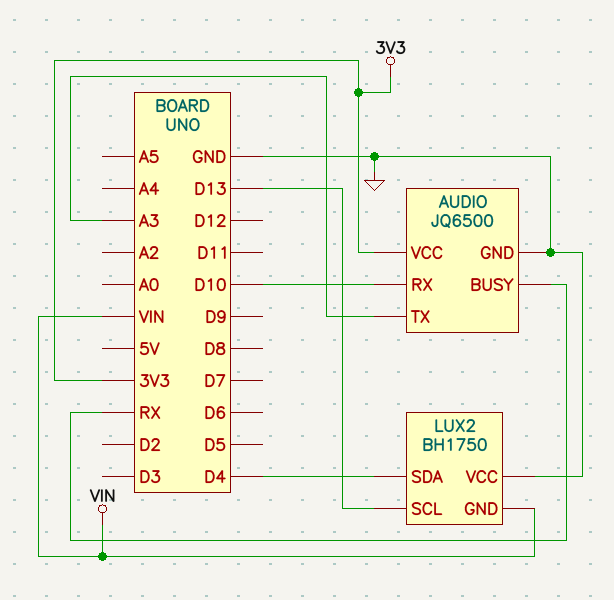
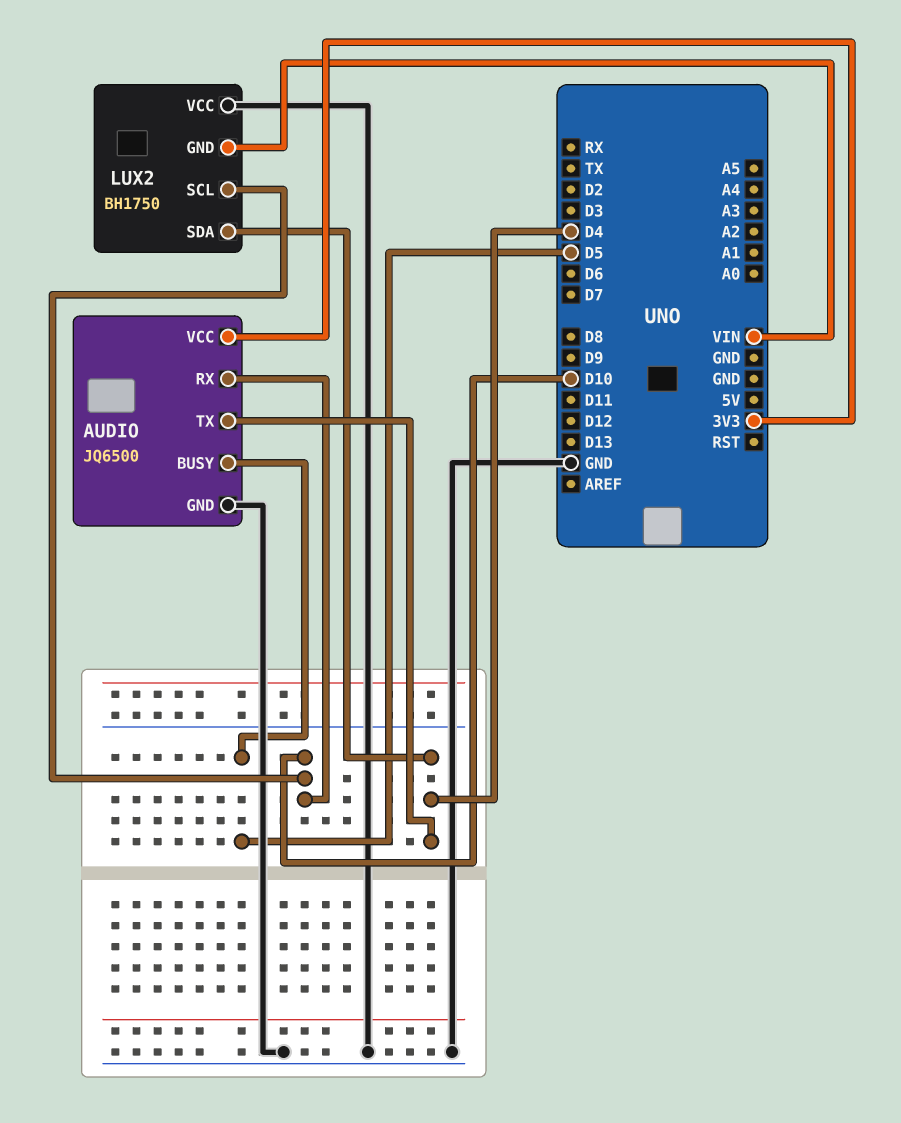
AUDIO pin BUSY: RX -> D5
AUDIO pin TX: A3 -> D4
LUX2 pin SCL: D13 -> D10

